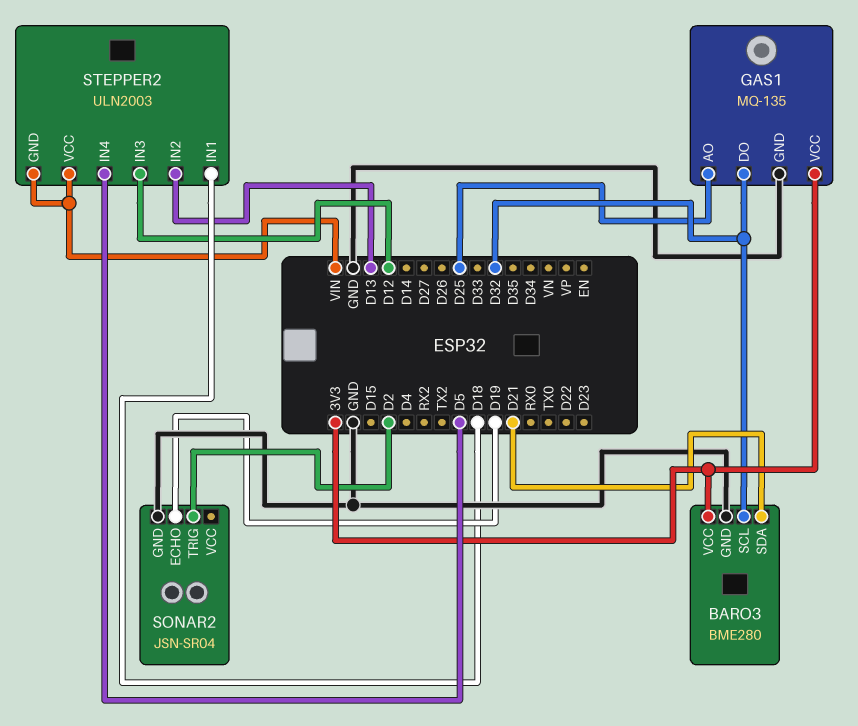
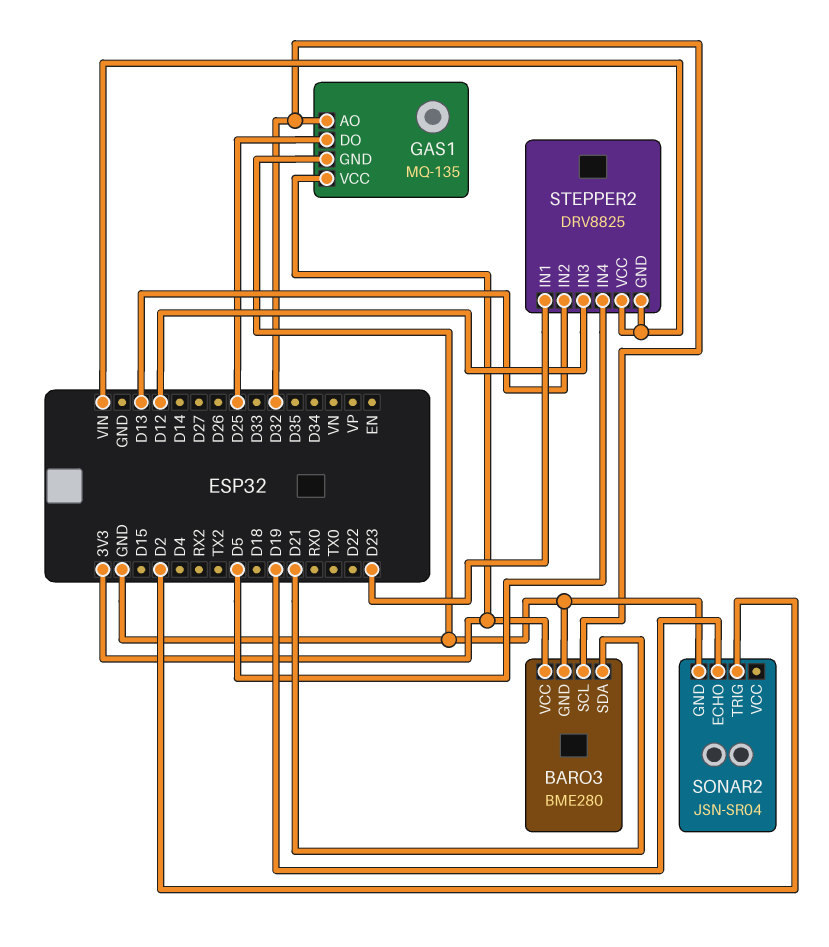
GAS1 pin AO: D25 -> D32
GAS1 pin DO: D32 -> D25
STEPPER2: ULN2003 -> DRV8825
STEPPER2 pin IN1: D18 -> D23

